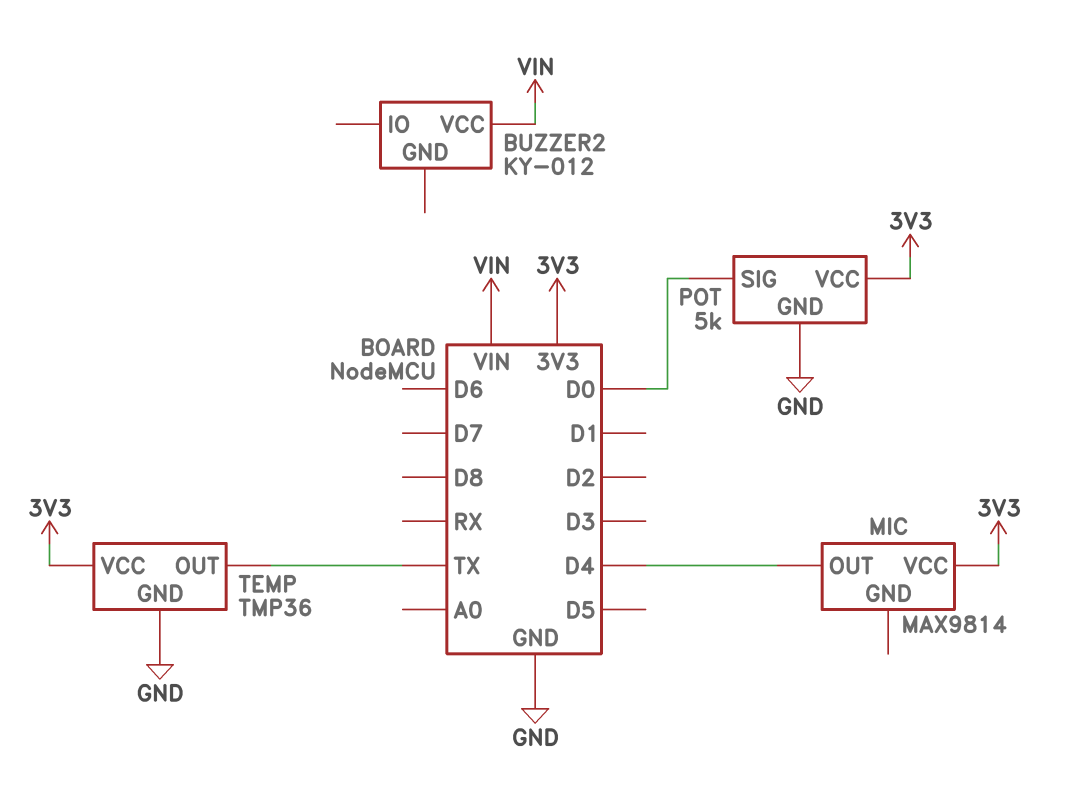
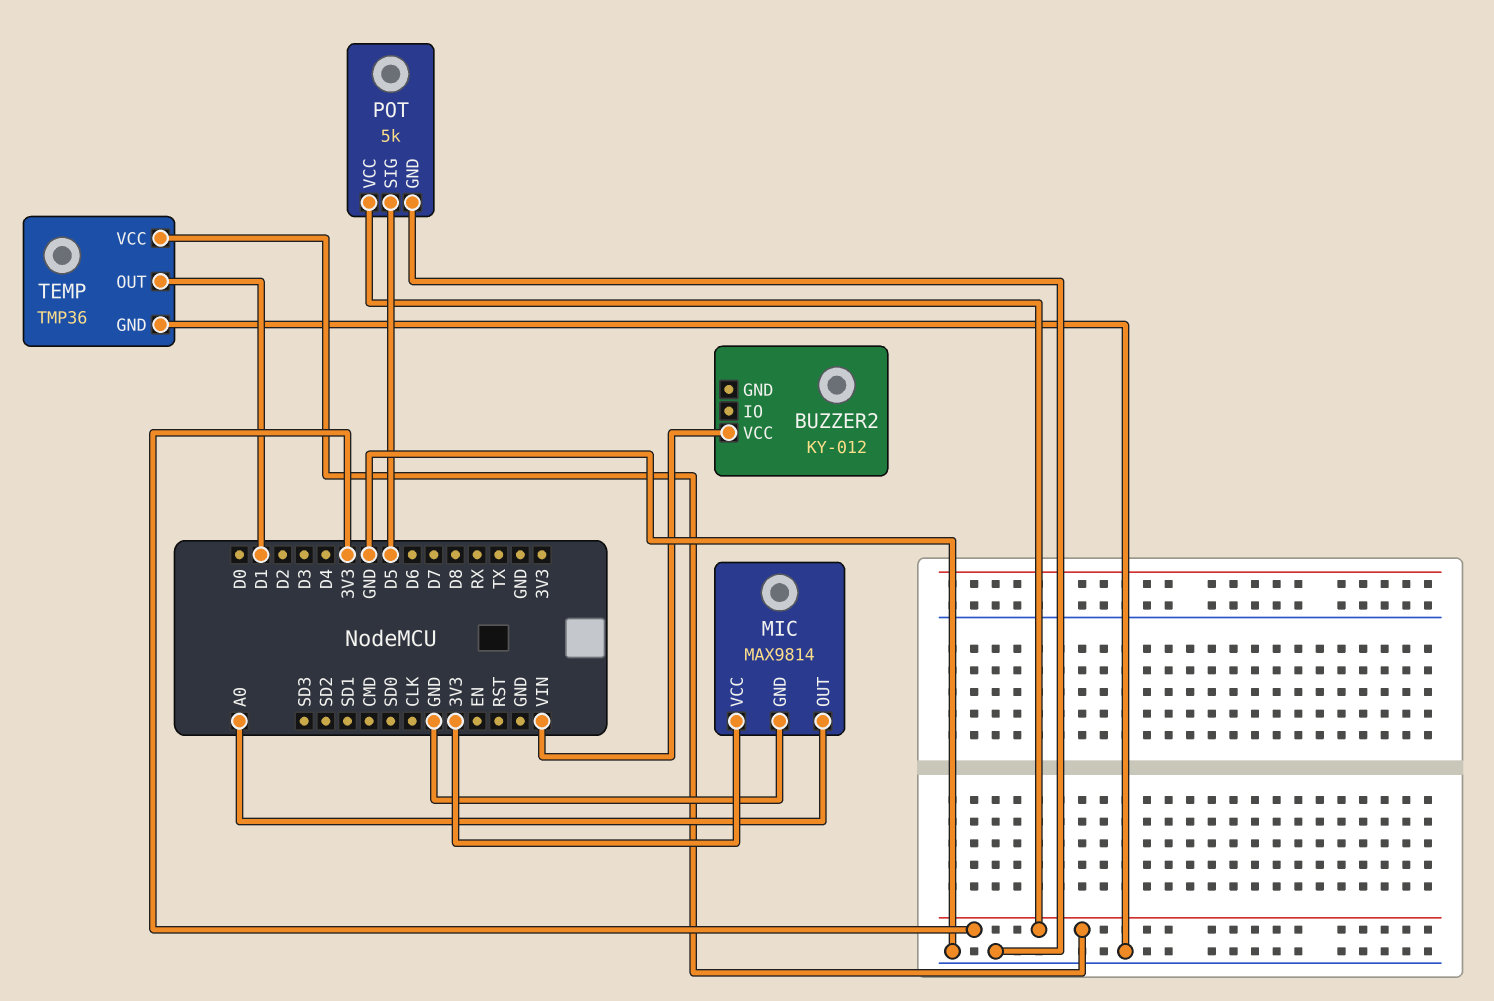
MIC pin GND: none -> GND
MIC pin OUT: D4 -> A0
POT pin SIG: D0 -> D5
TEMP pin OUT: TX -> D1

